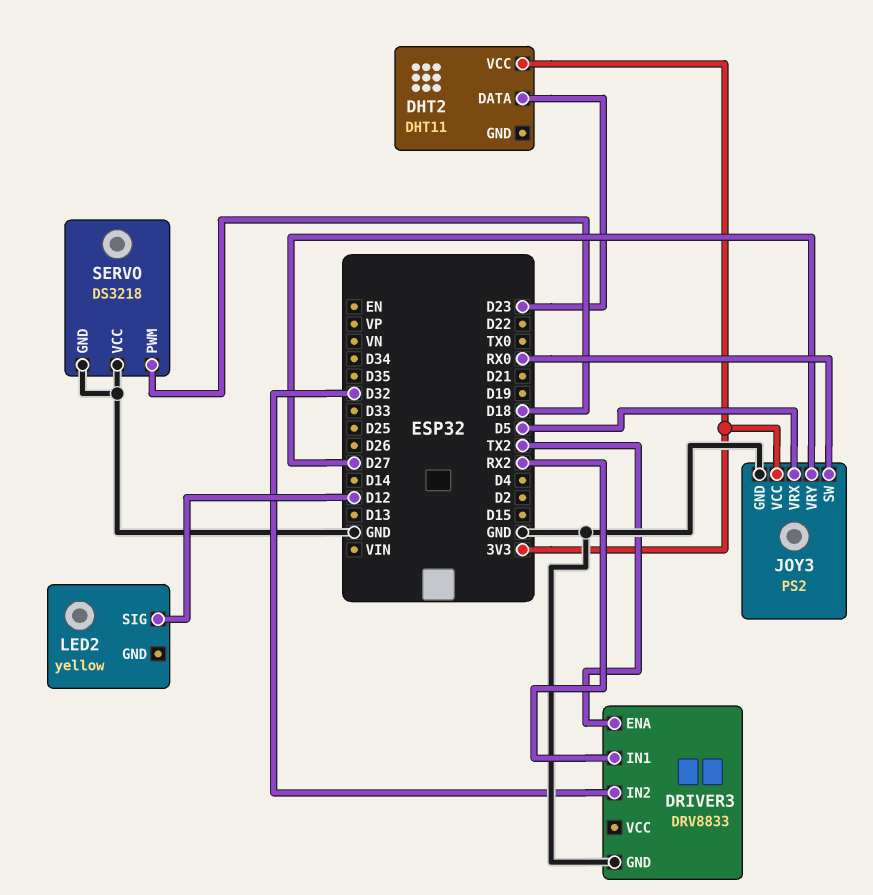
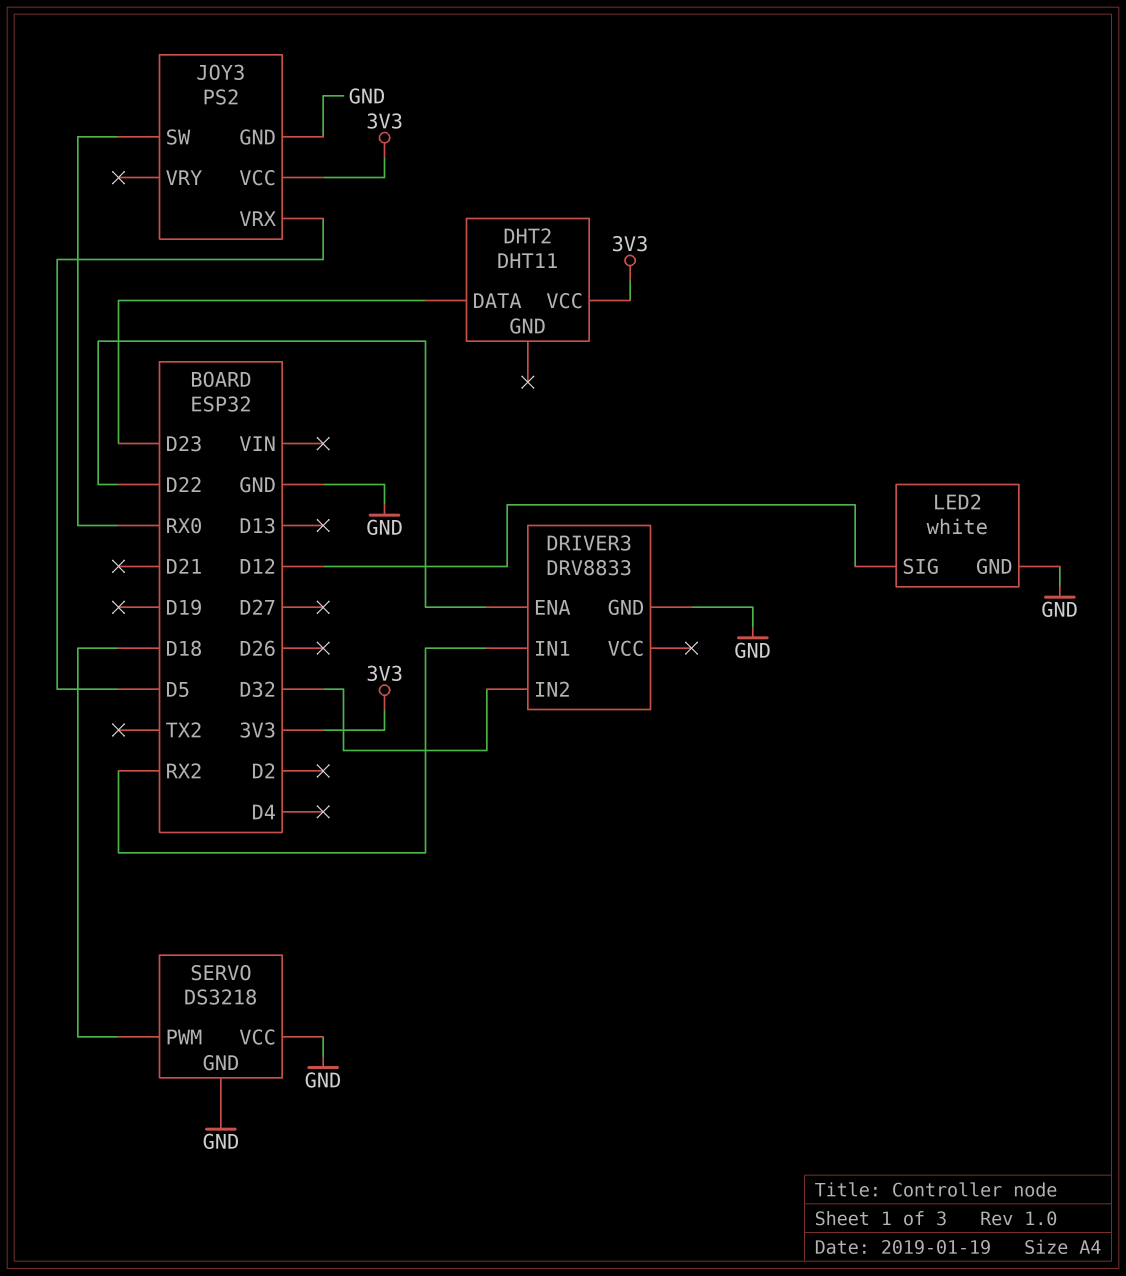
DRIVER3 pin ENA: TX2 -> D22
JOY3 pin VRY: D27 -> none
LED2: yellow -> white
LED2 pin GND: none -> GND

